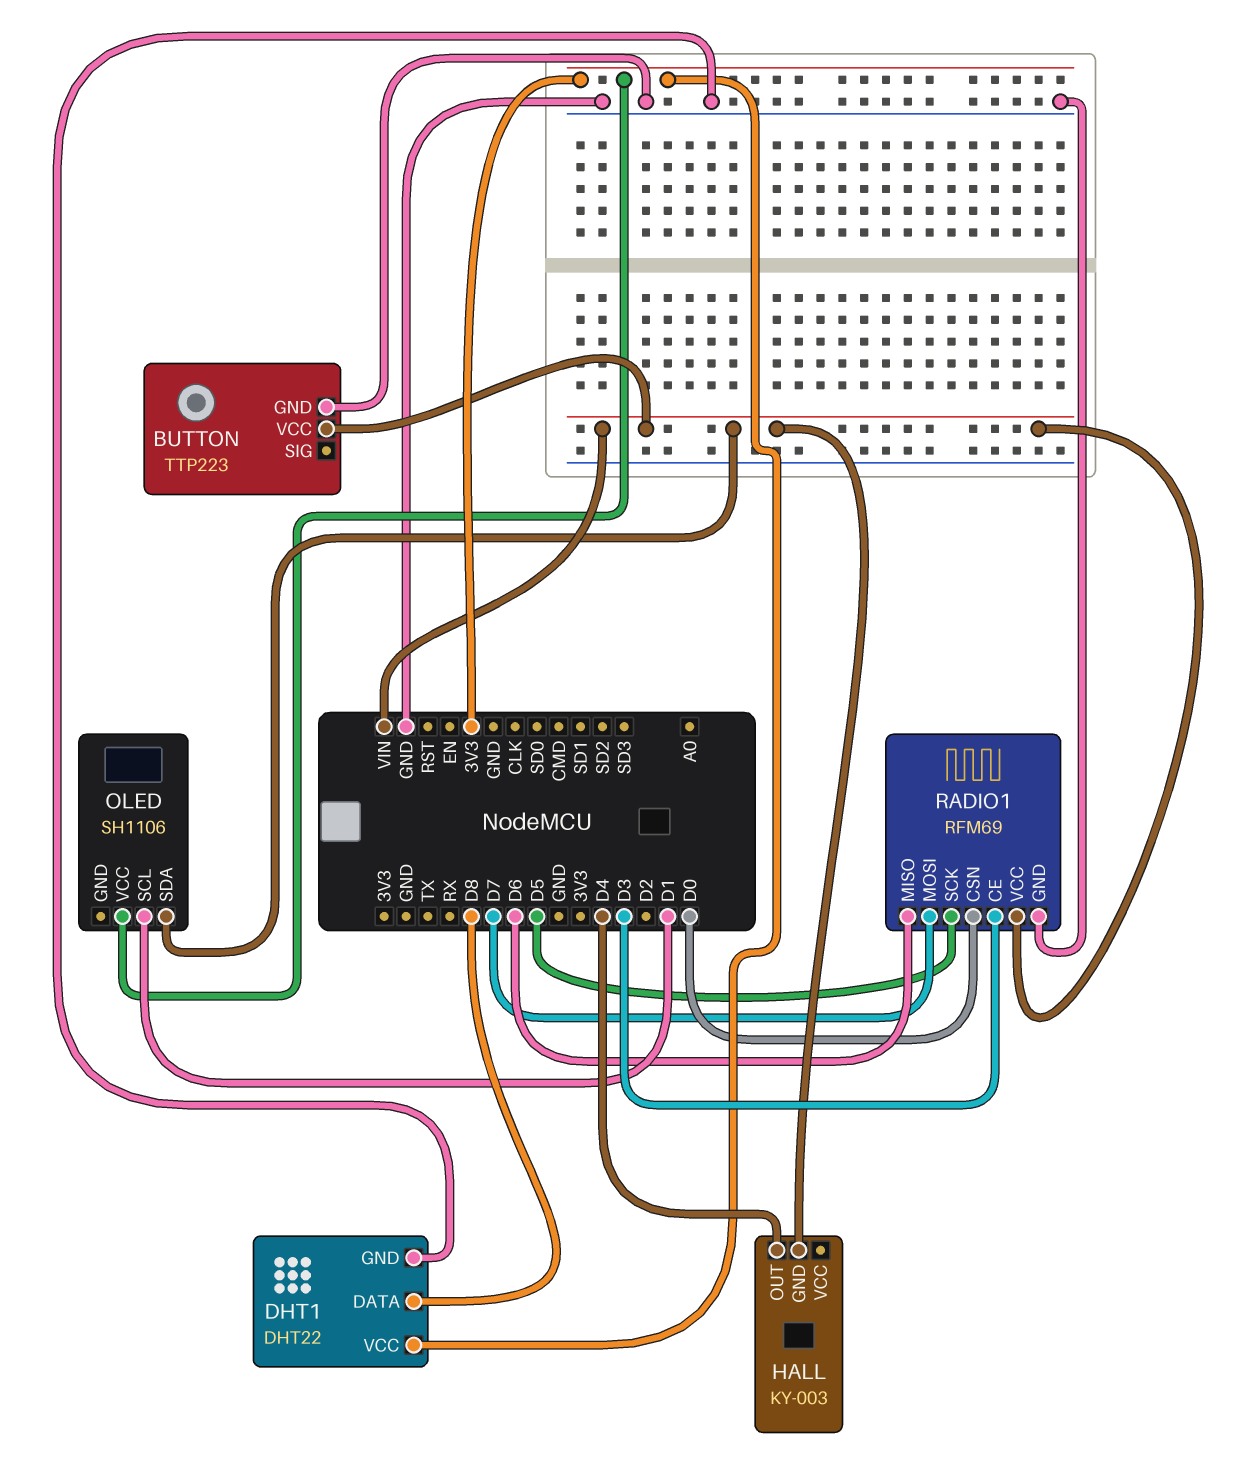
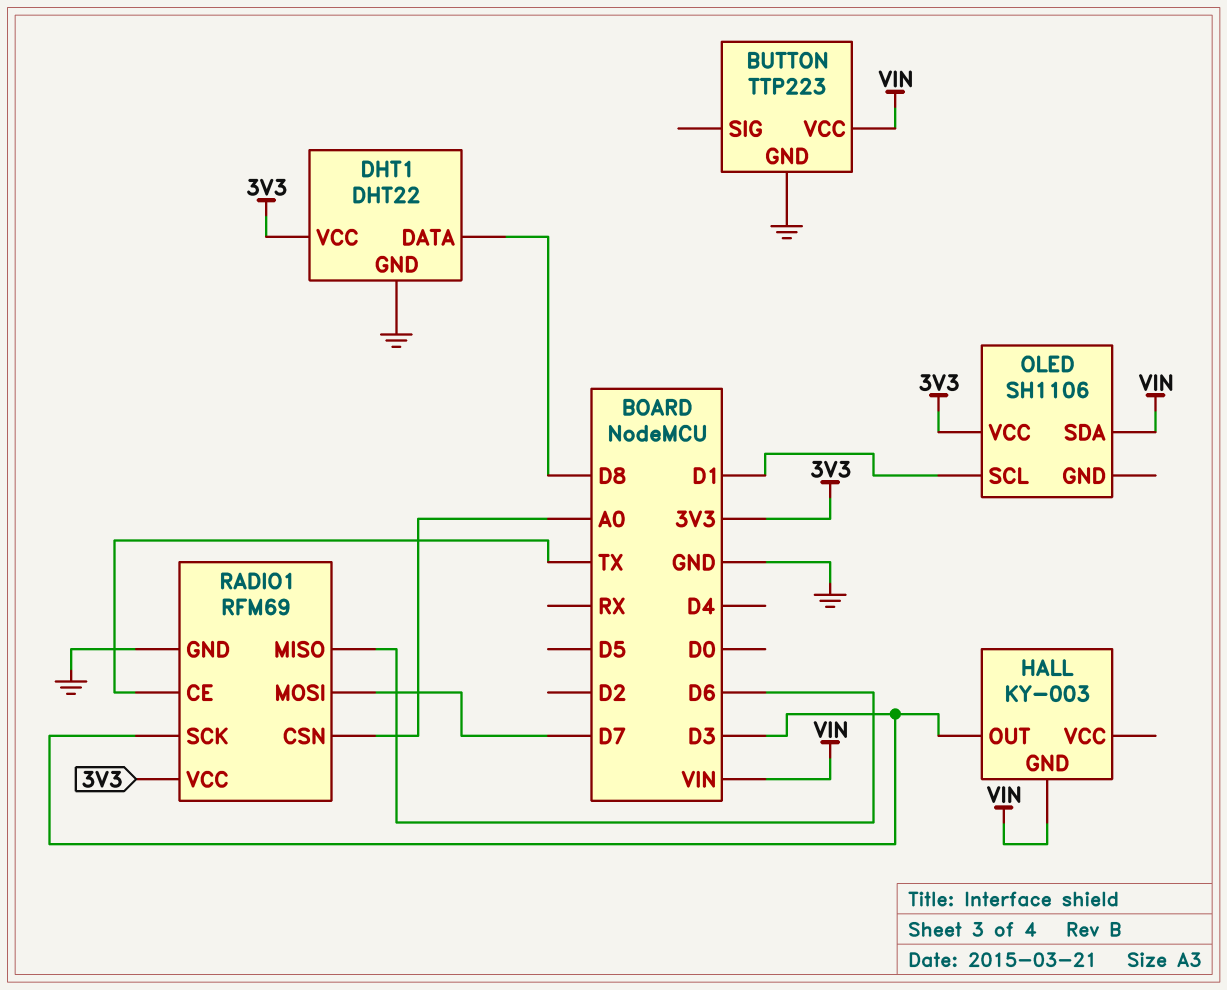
HALL pin OUT: D4 -> D3
RADIO1 pin CE: D3 -> TX
RADIO1 pin CSN: D0 -> A0
RADIO1 pin SCK: D5 -> D3
RADIO1 pin VCC: VIN -> 3V3

